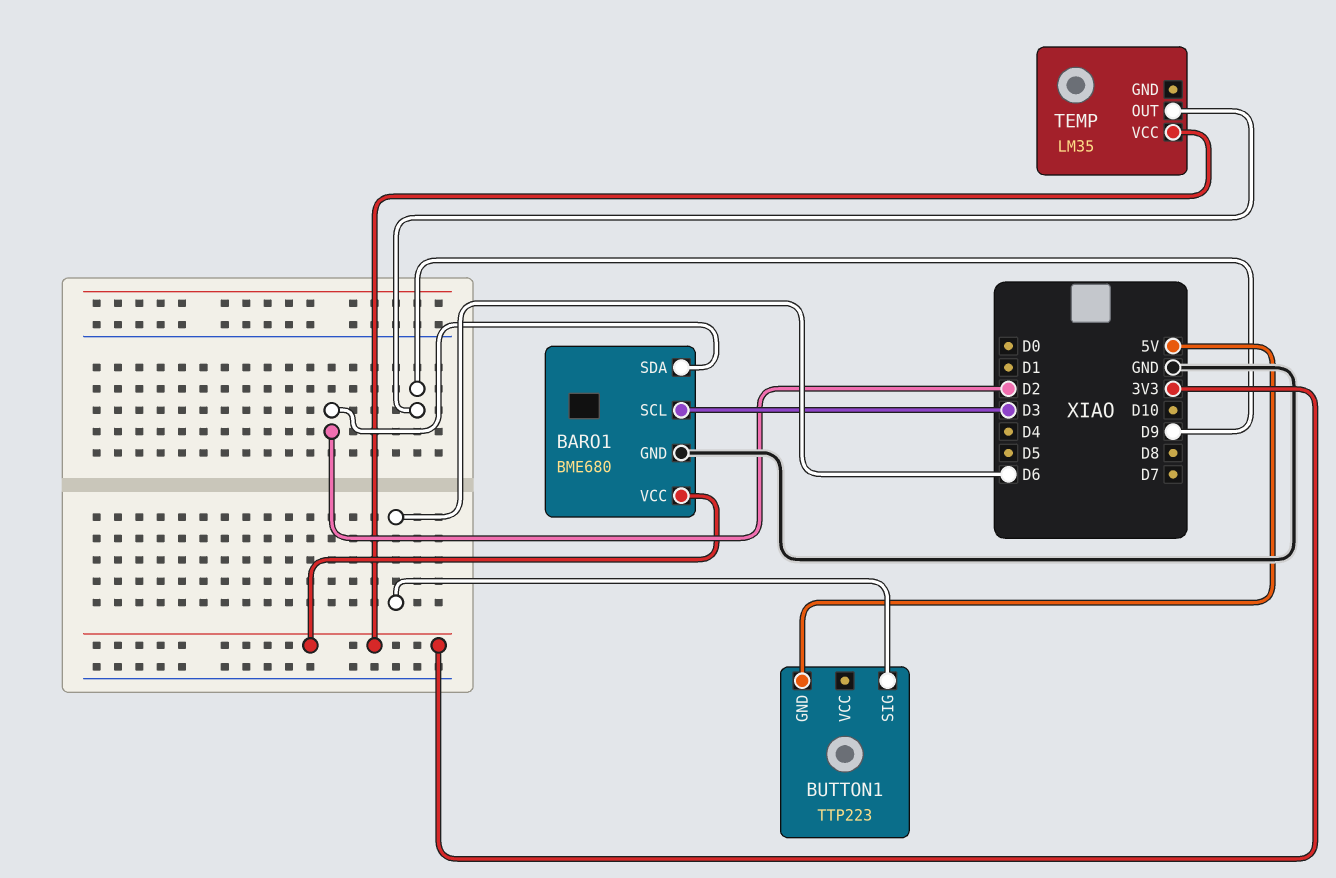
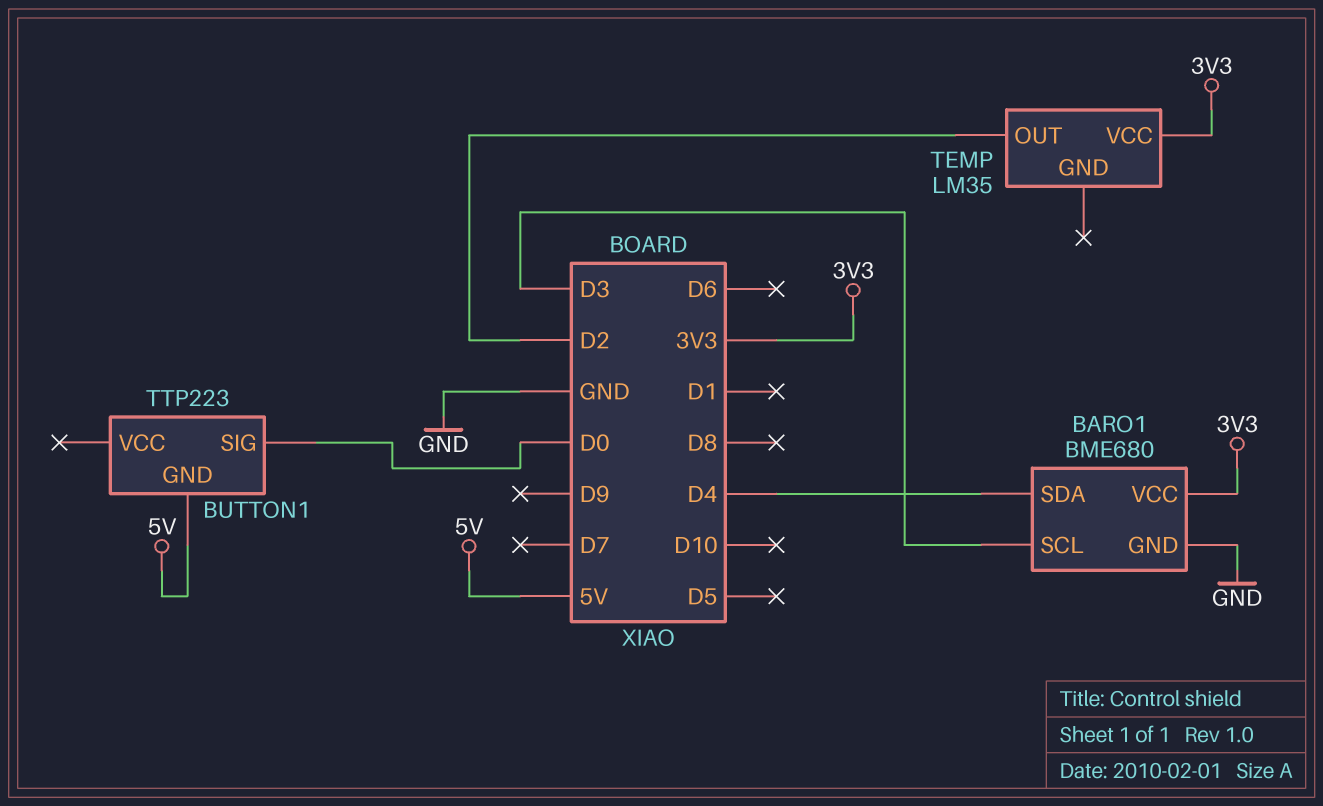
BARO1 pin SDA: D2 -> D4
BUTTON1 pin SIG: D6 -> D0
TEMP pin OUT: D9 -> D2

